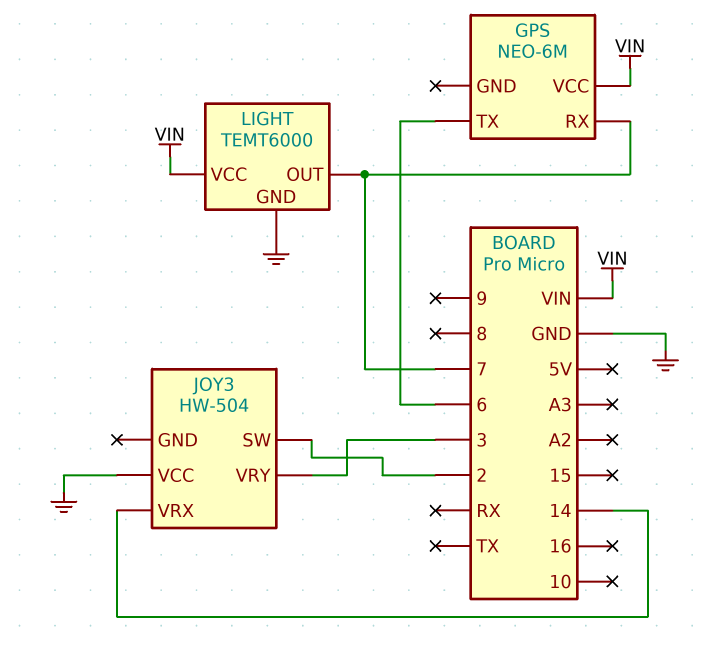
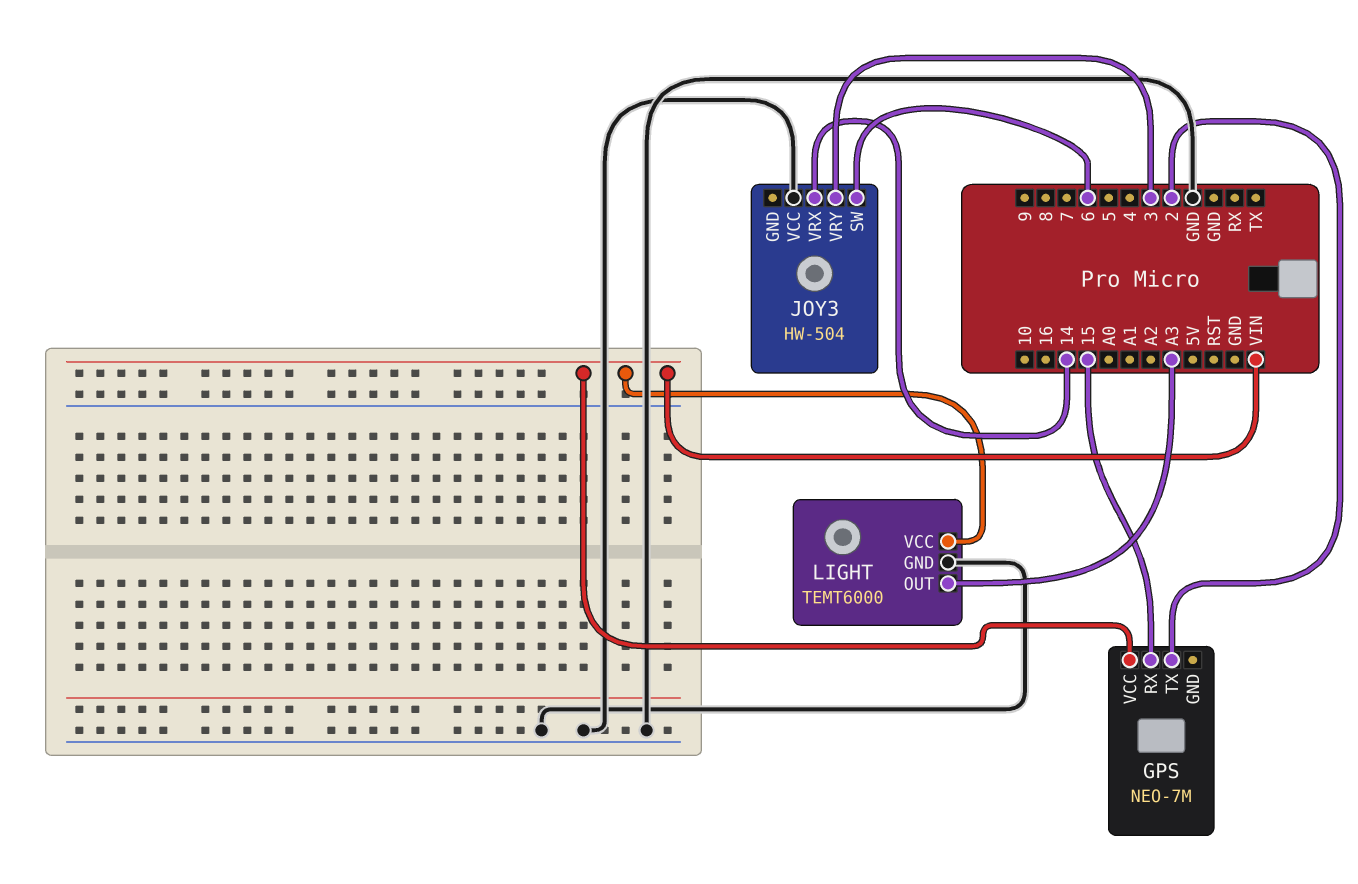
GPS: NEO-6M -> NEO-7M
GPS pin RX: 7 -> 15
GPS pin TX: 6 -> 2
JOY3 pin SW: 2 -> 6
LIGHT pin OUT: 7 -> A3

